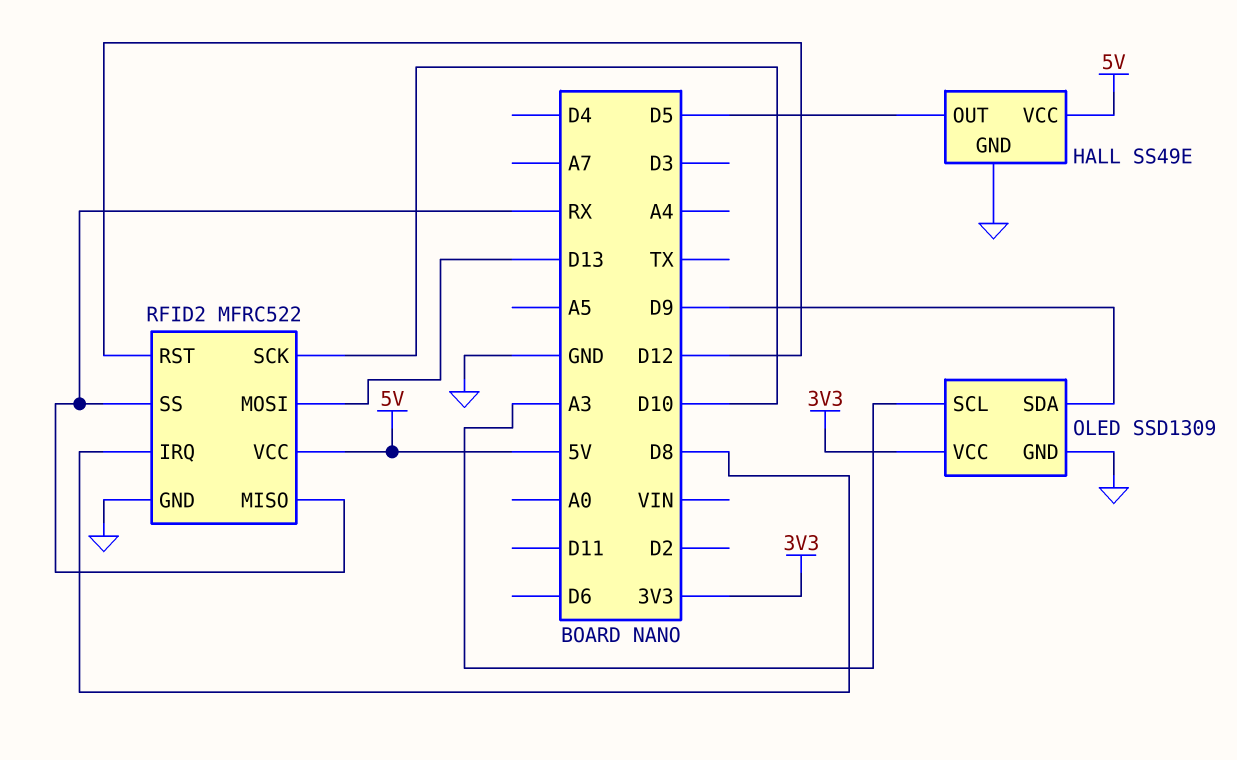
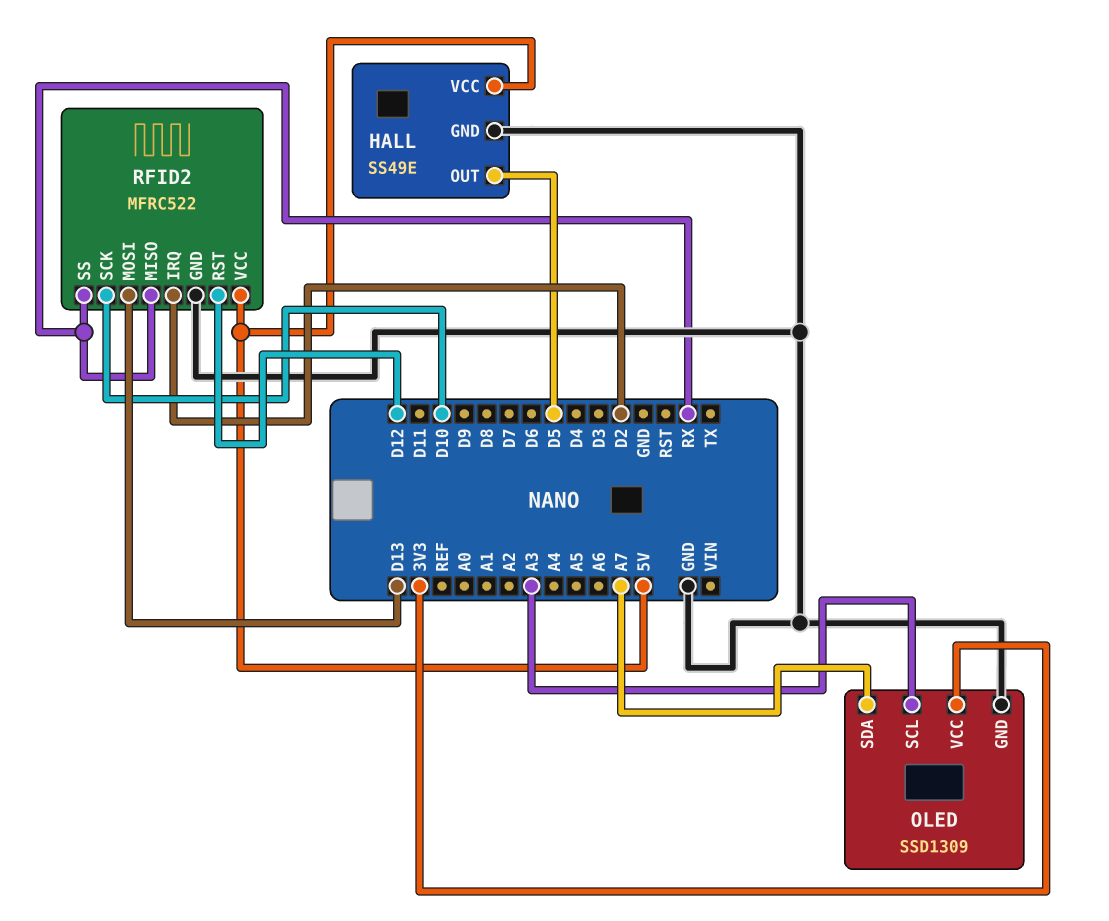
OLED pin SDA: D9 -> A7
RFID2 pin IRQ: D8 -> D2

